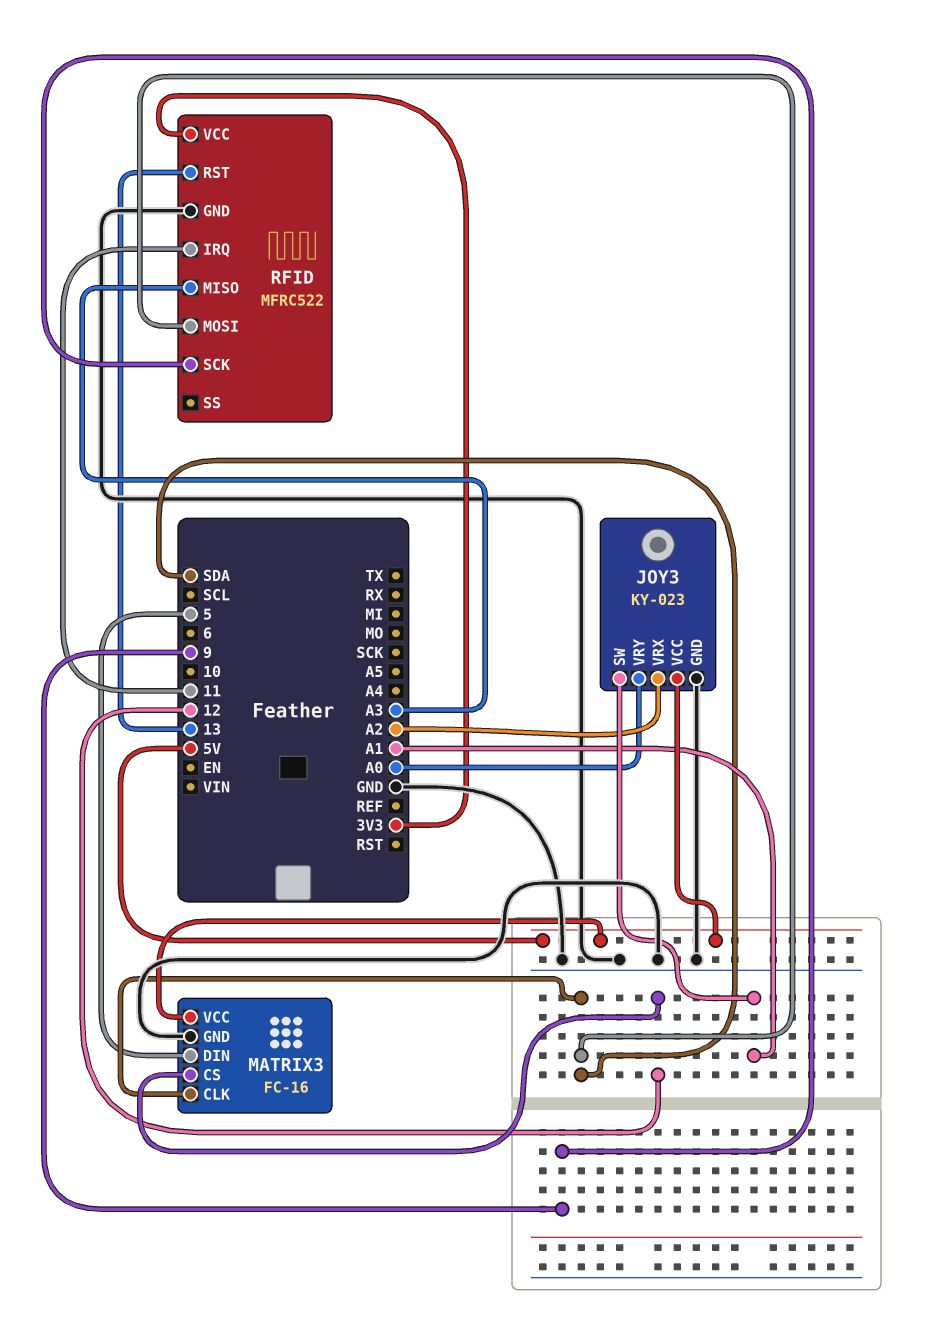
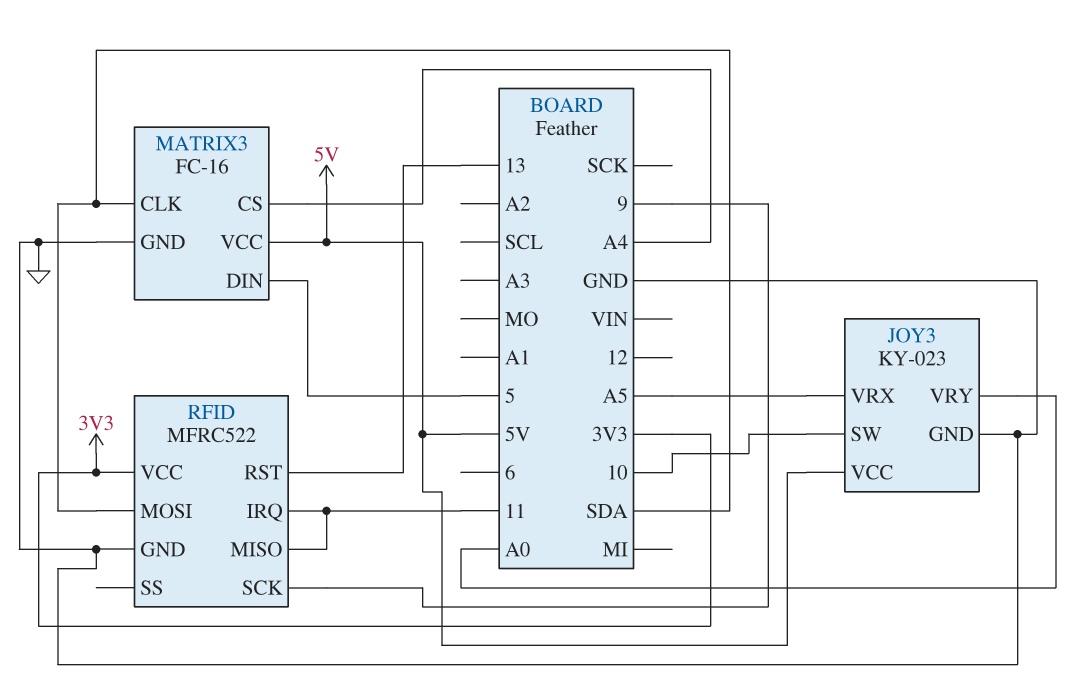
JOY3 pin SW: A1 -> 10
JOY3 pin VRX: A2 -> A5
MATRIX3 pin CS: 12 -> A4
RFID pin MISO: A3 -> 11

